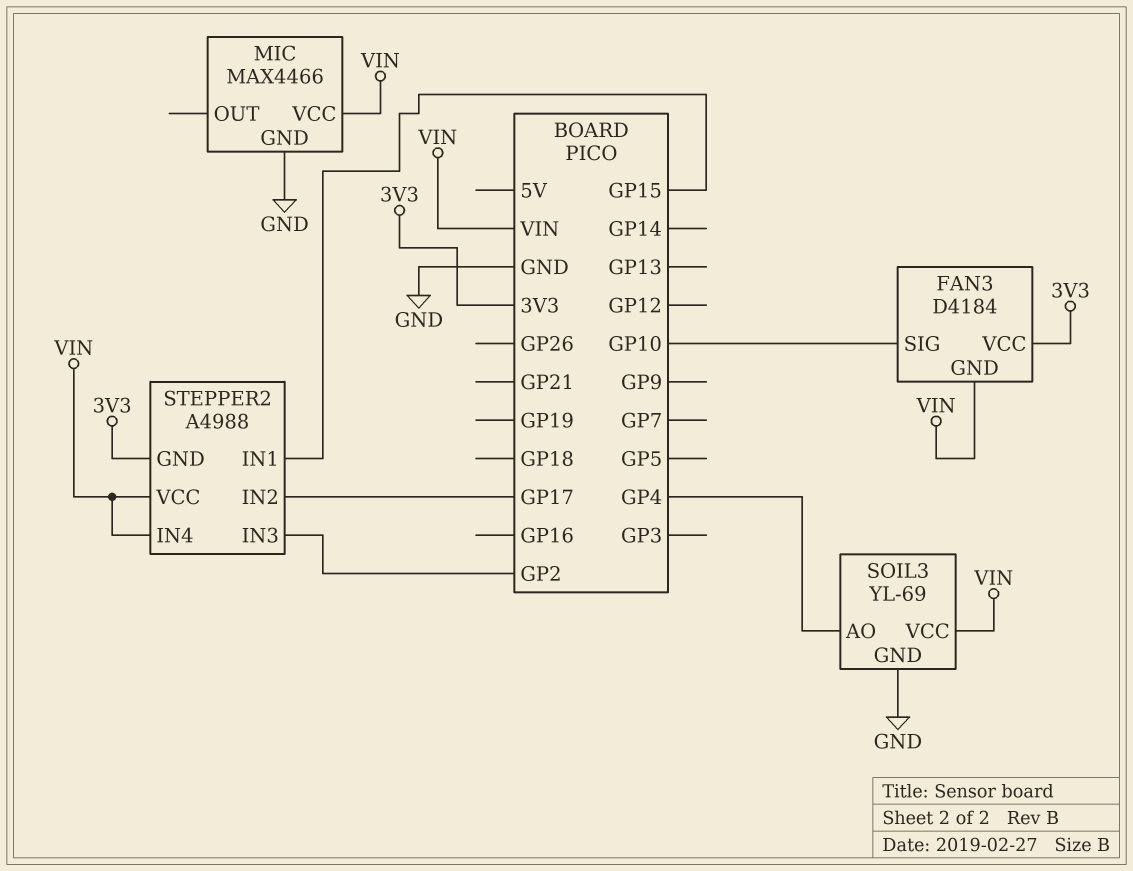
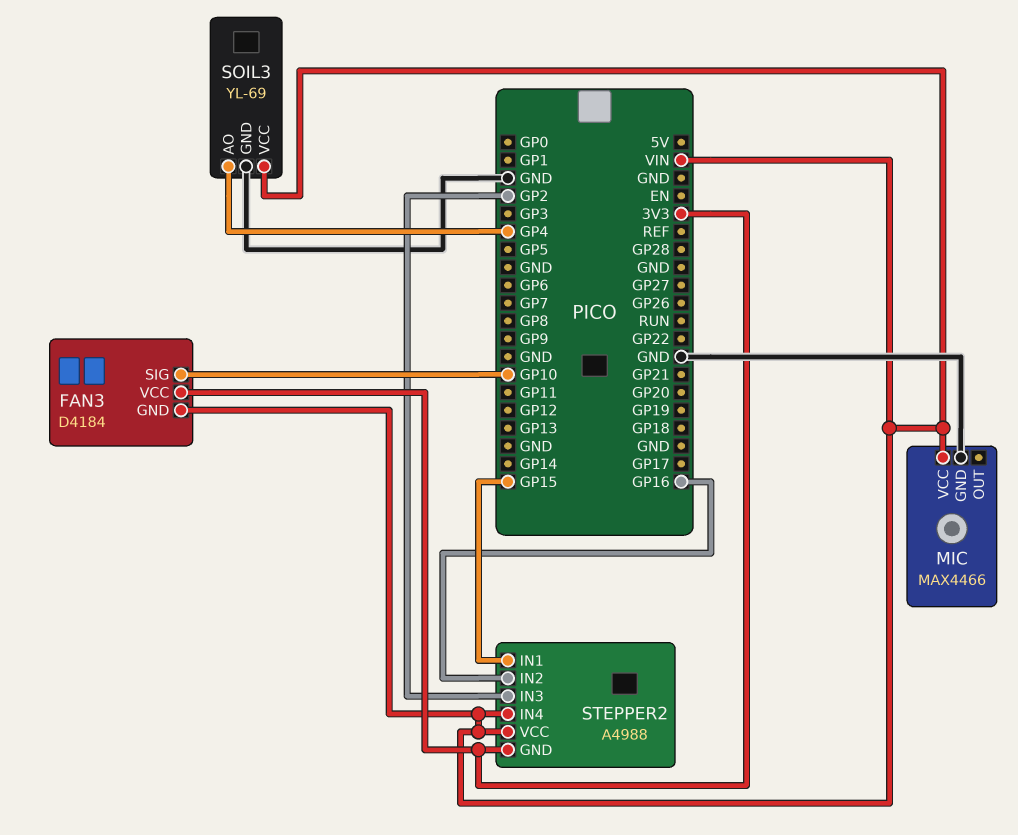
STEPPER2 pin IN2: GP17 -> GP16

